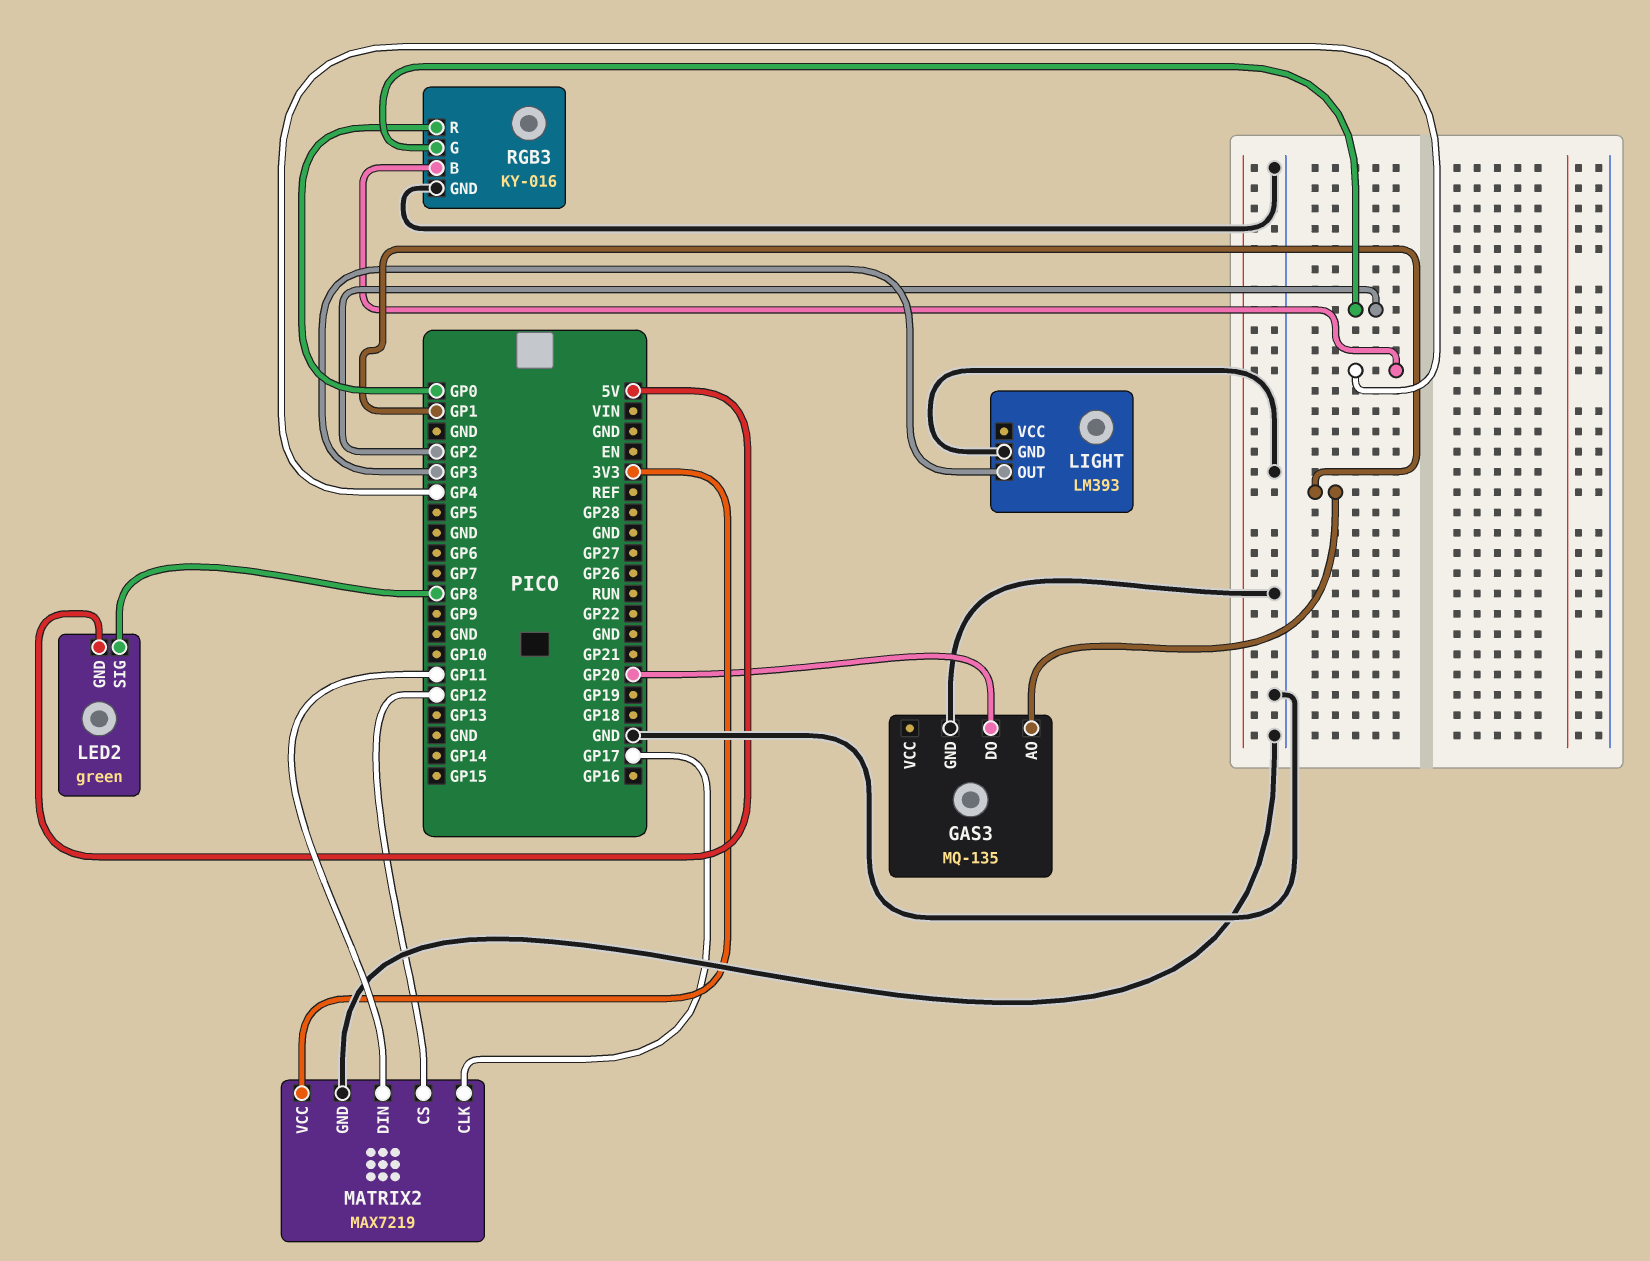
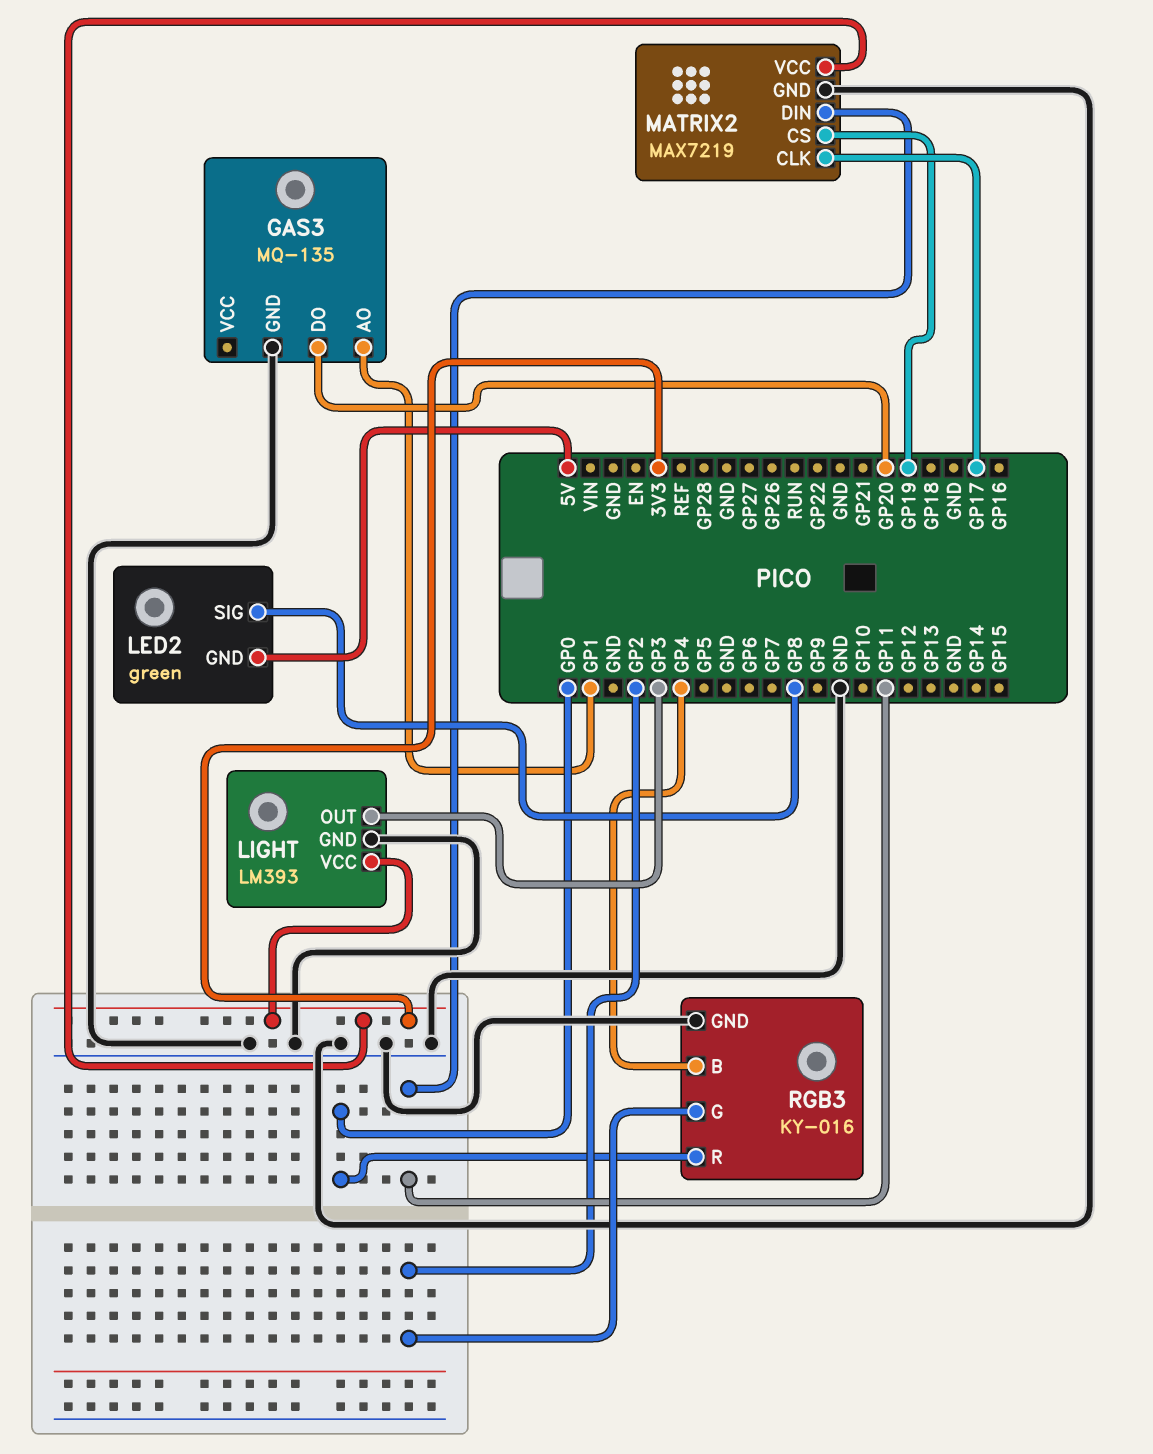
LIGHT pin VCC: none -> 3V3
MATRIX2 pin CS: GP12 -> GP19

